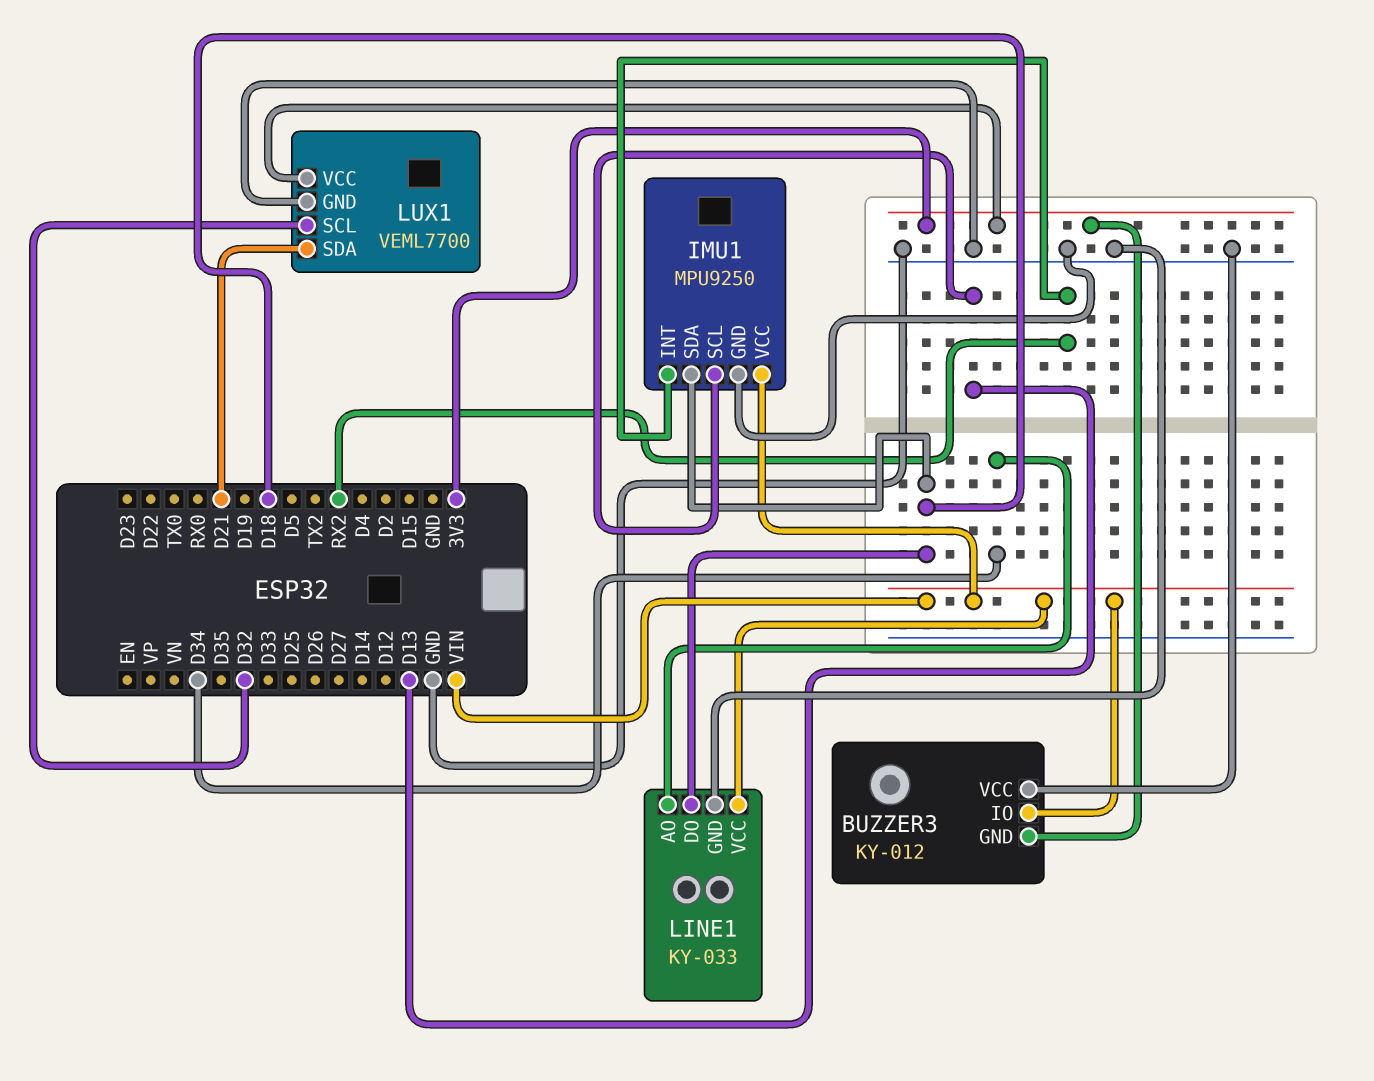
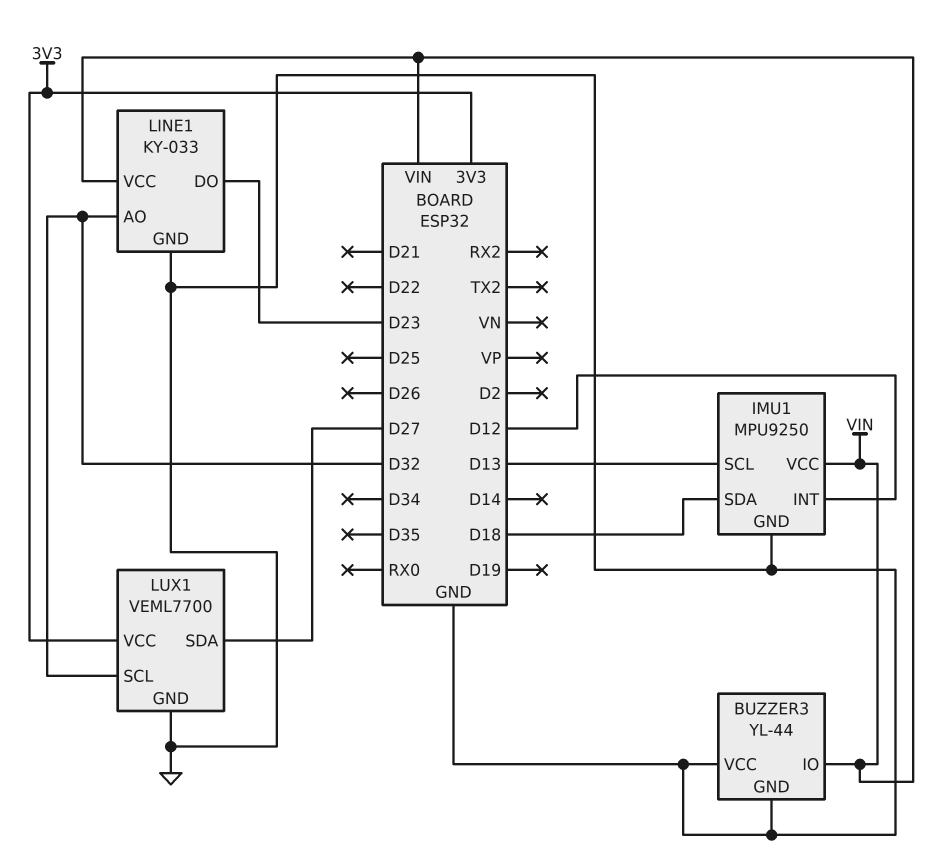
BUZZER3: KY-012 -> YL-44
BUZZER3 pin GND: 3V3 -> GND
IMU1 pin INT: RX2 -> D12
LINE1 pin AO: D34 -> D32
LINE1 pin DO: D18 -> D23
LUX1 pin SDA: D21 -> D27

